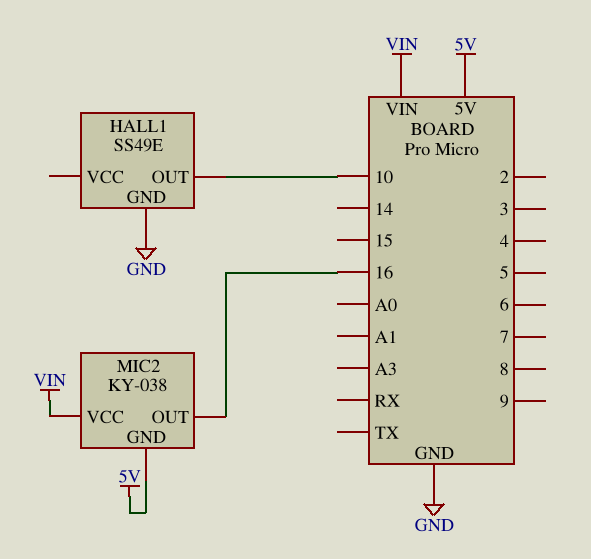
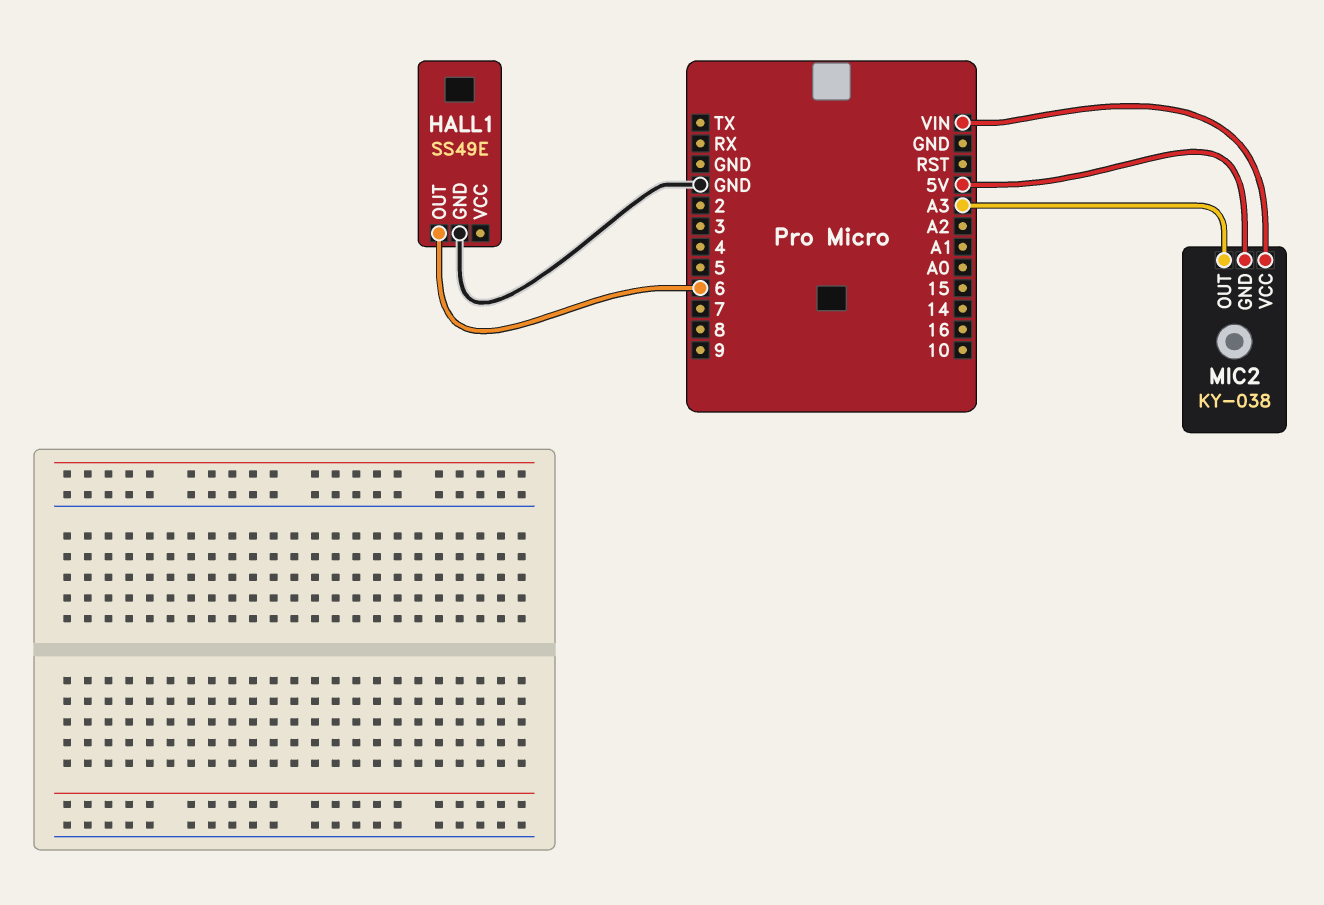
HALL1 pin OUT: 10 -> 6
MIC2 pin OUT: 16 -> A3

